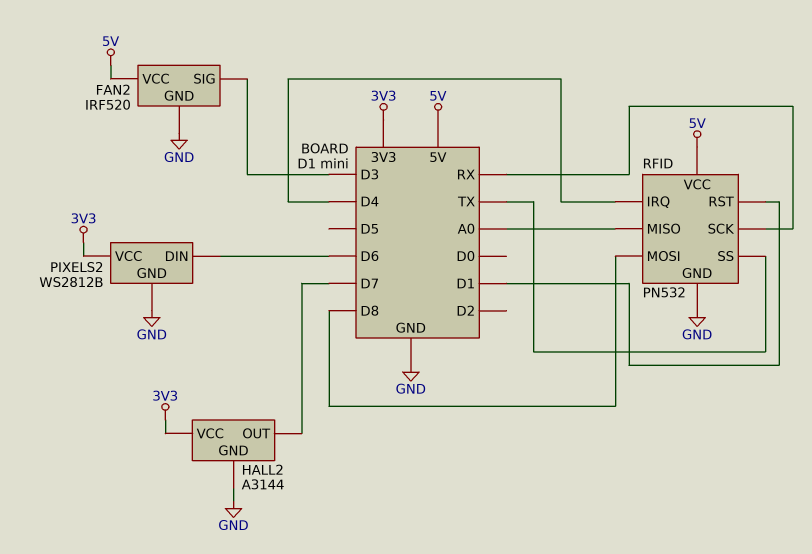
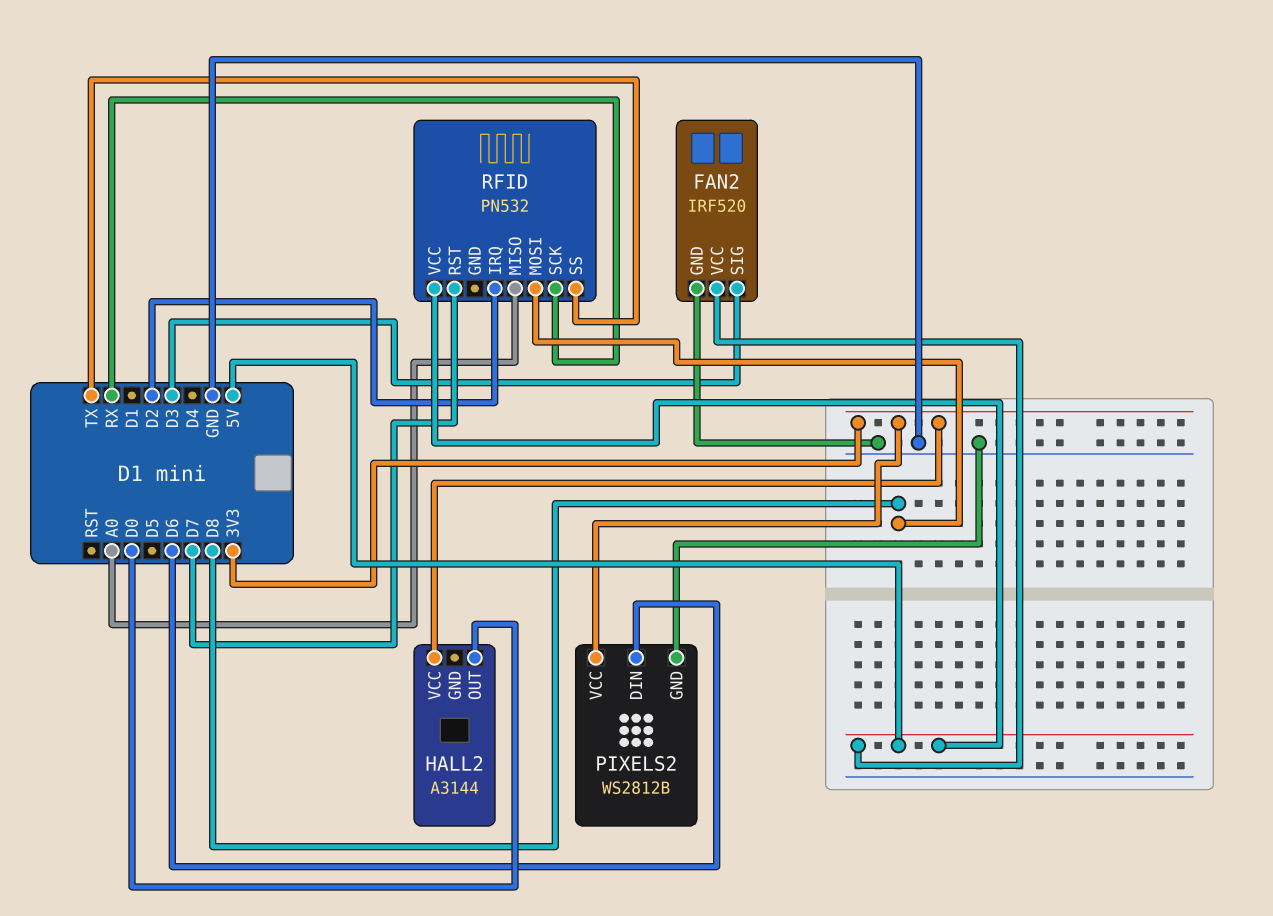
HALL2 pin GND: GND -> none
HALL2 pin OUT: D7 -> D0
RFID pin GND: GND -> none
RFID pin IRQ: D4 -> D2
RFID pin RST: D1 -> D7

